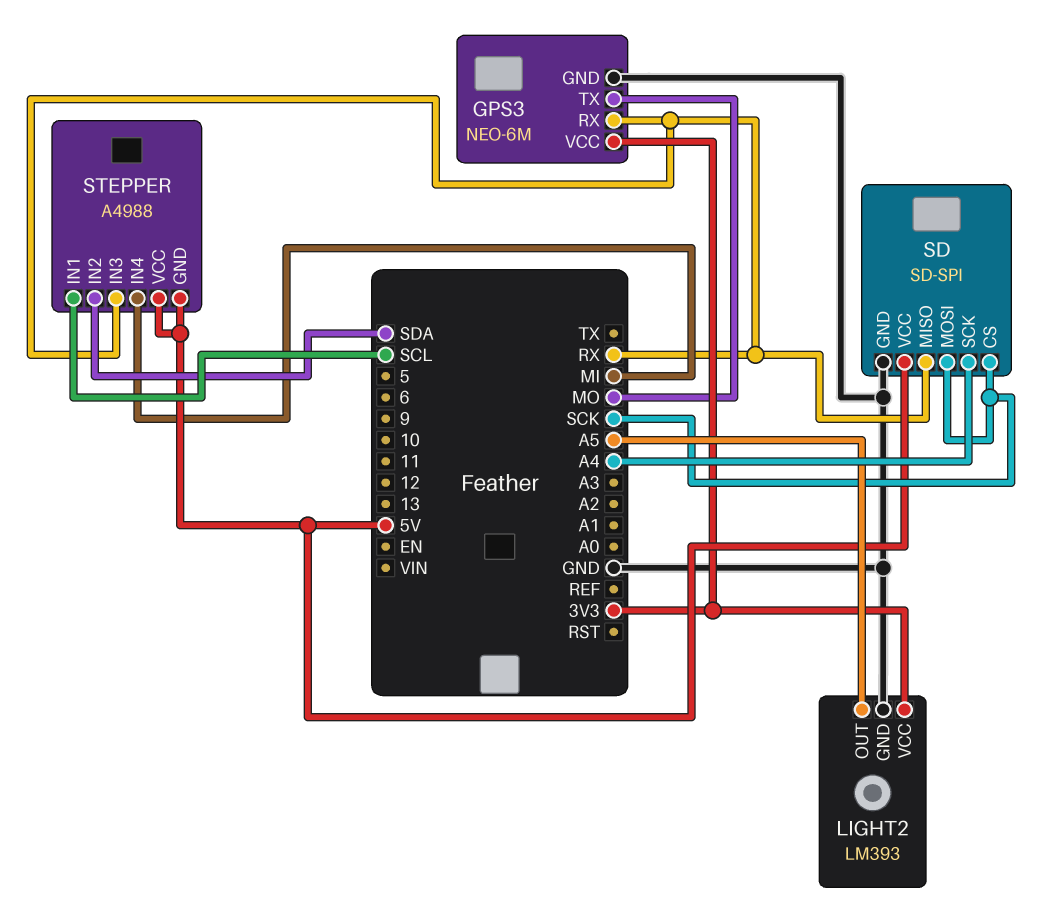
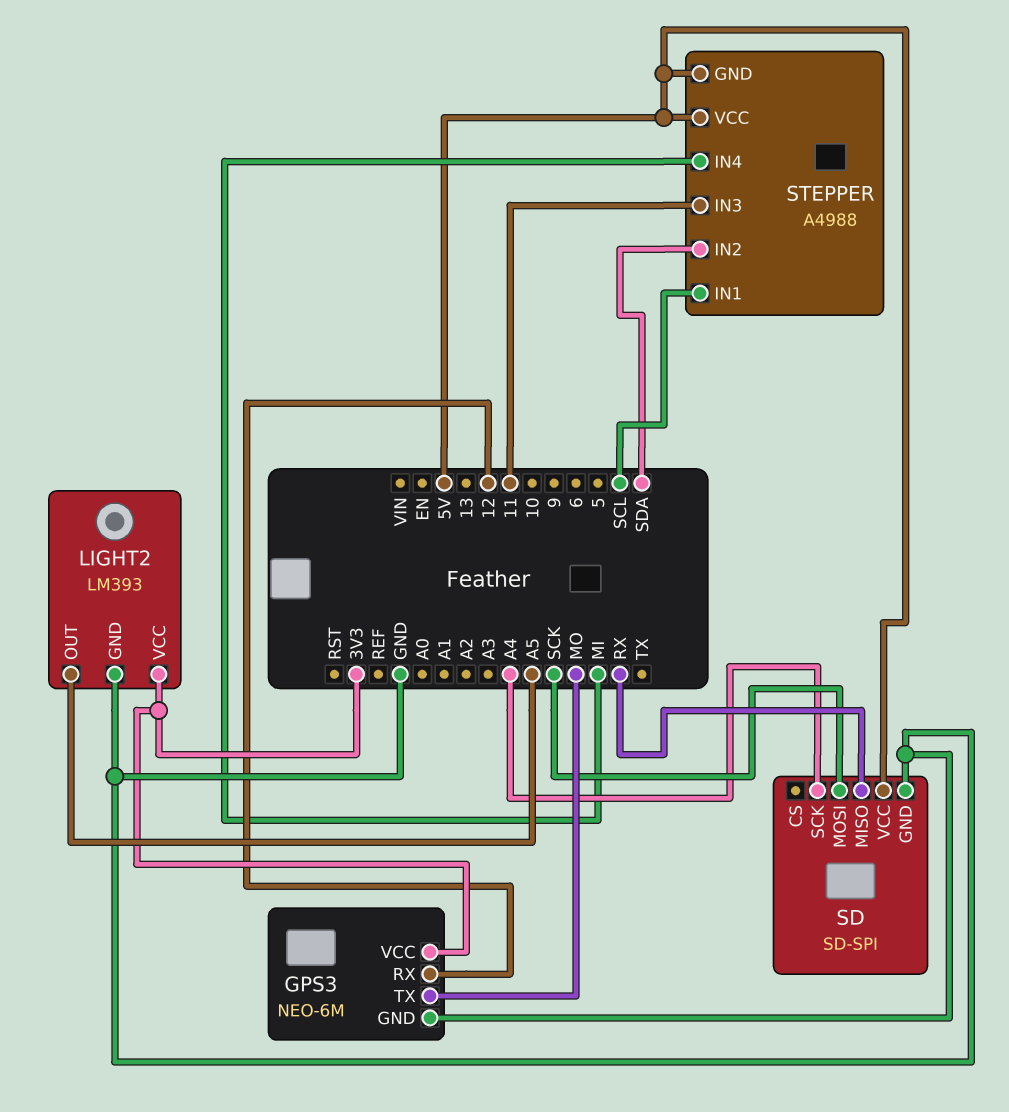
GPS3 pin RX: RX -> 12
SD pin CS: SCK -> none
STEPPER pin IN3: RX -> 11

